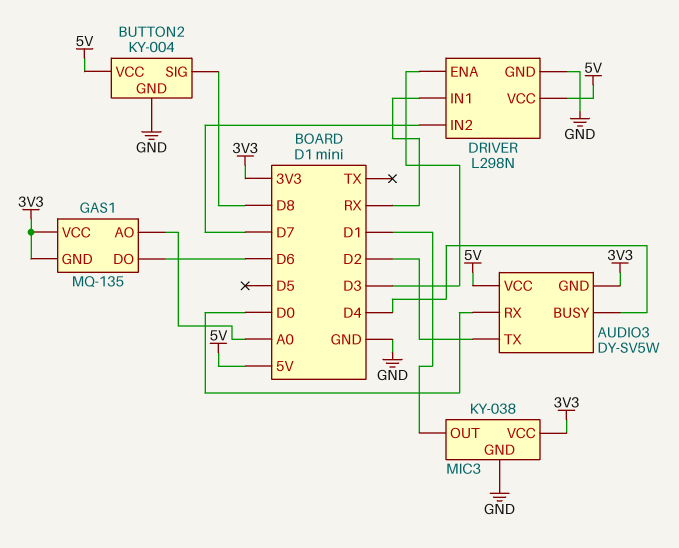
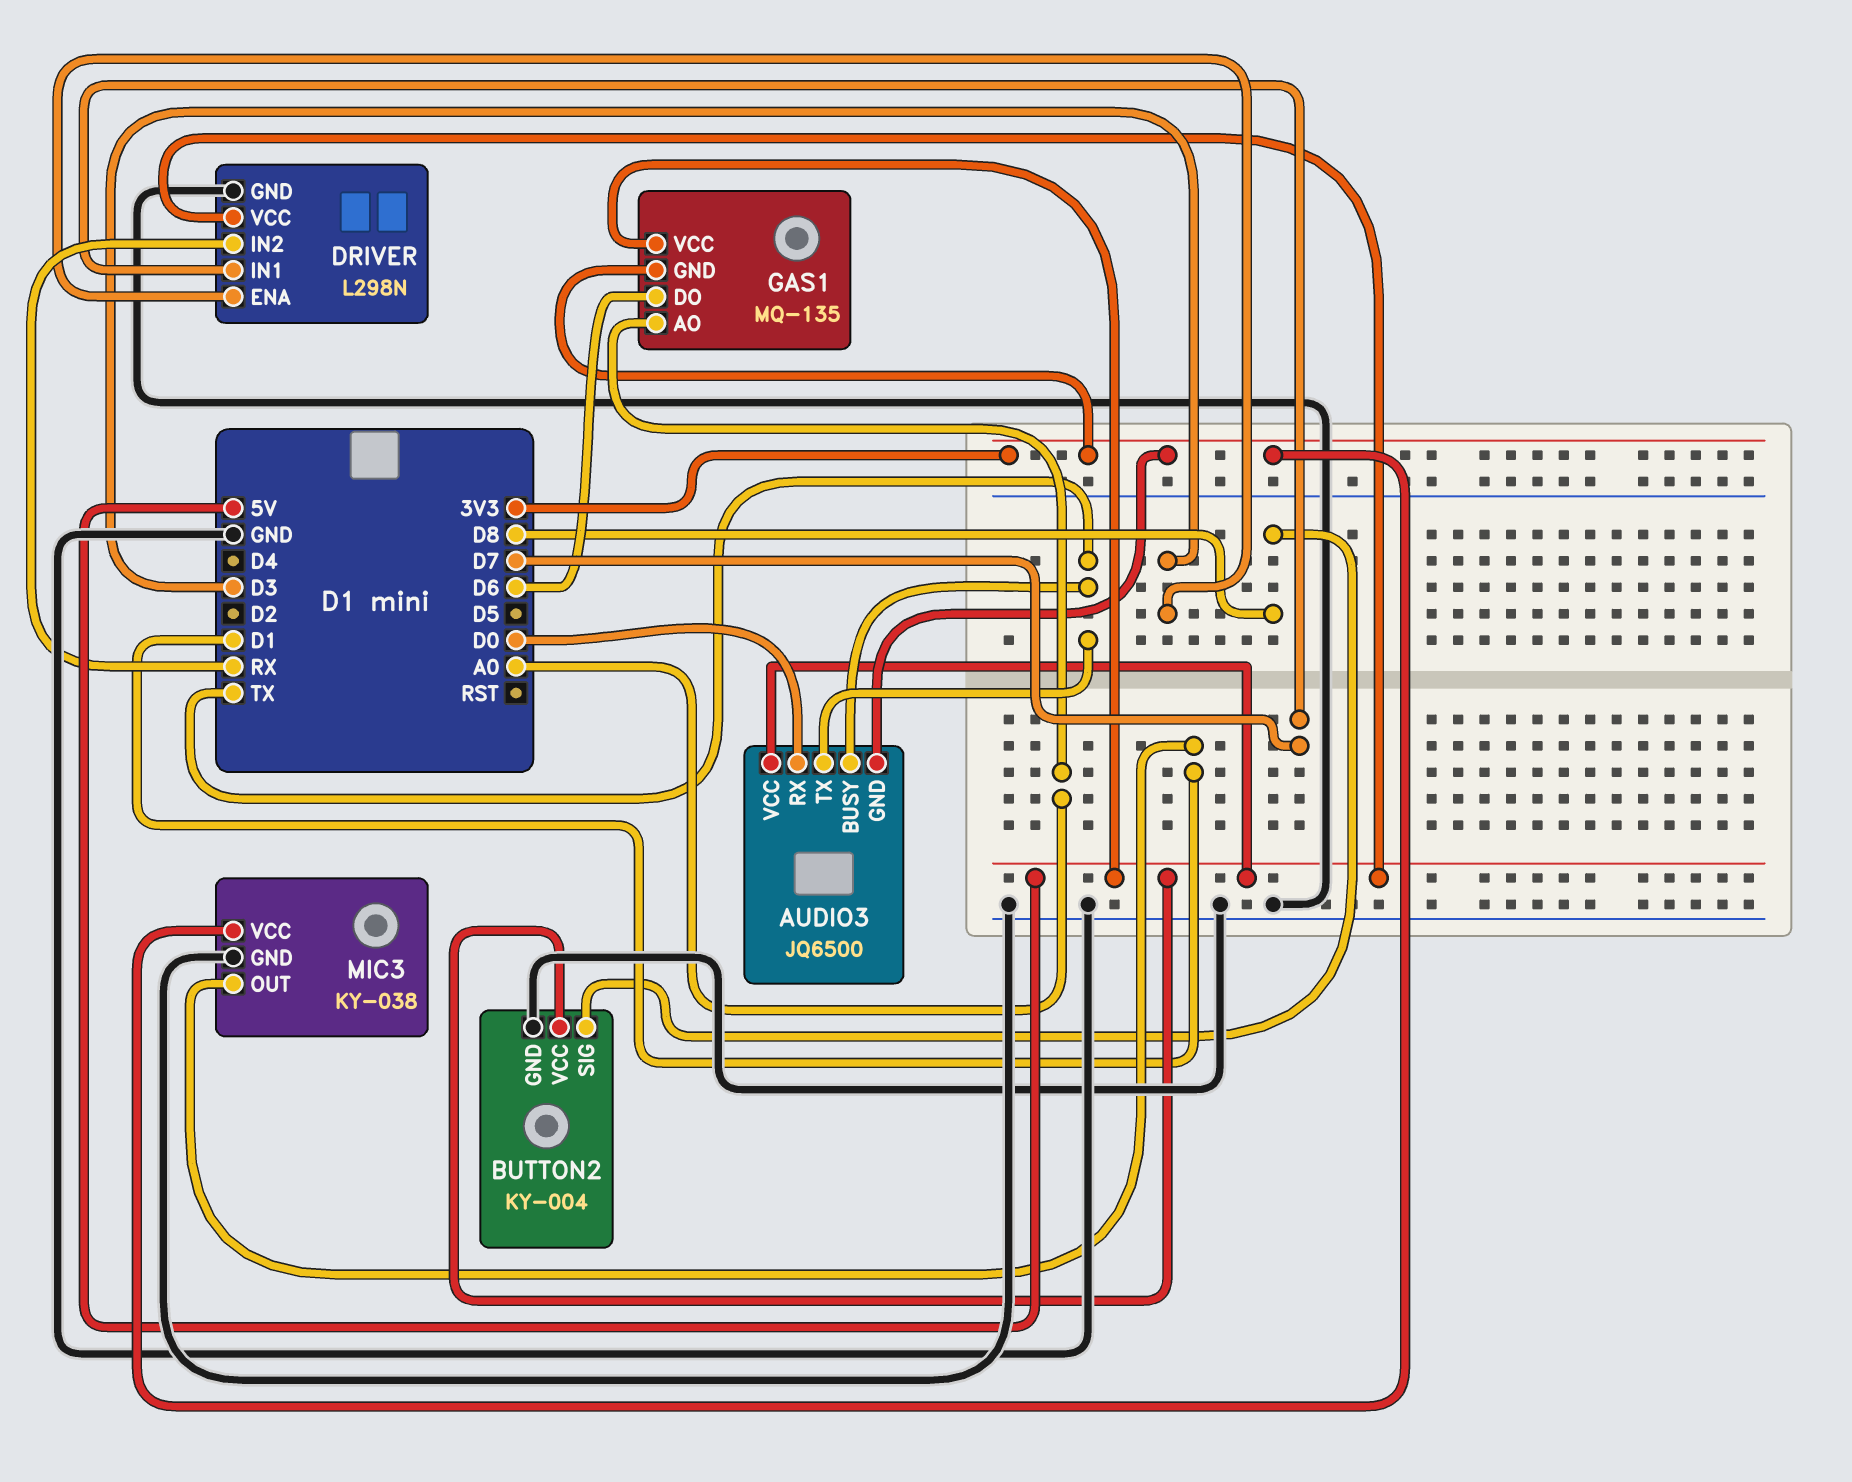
AUDIO3: DY-SV5W -> JQ6500
AUDIO3 pin BUSY: D4 -> TX
AUDIO3 pin TX: D2 -> TX
DRIVER pin IN1: RX -> D7
DRIVER pin IN2: D7 -> RX
GAS1 pin VCC: 3V3 -> 5V

